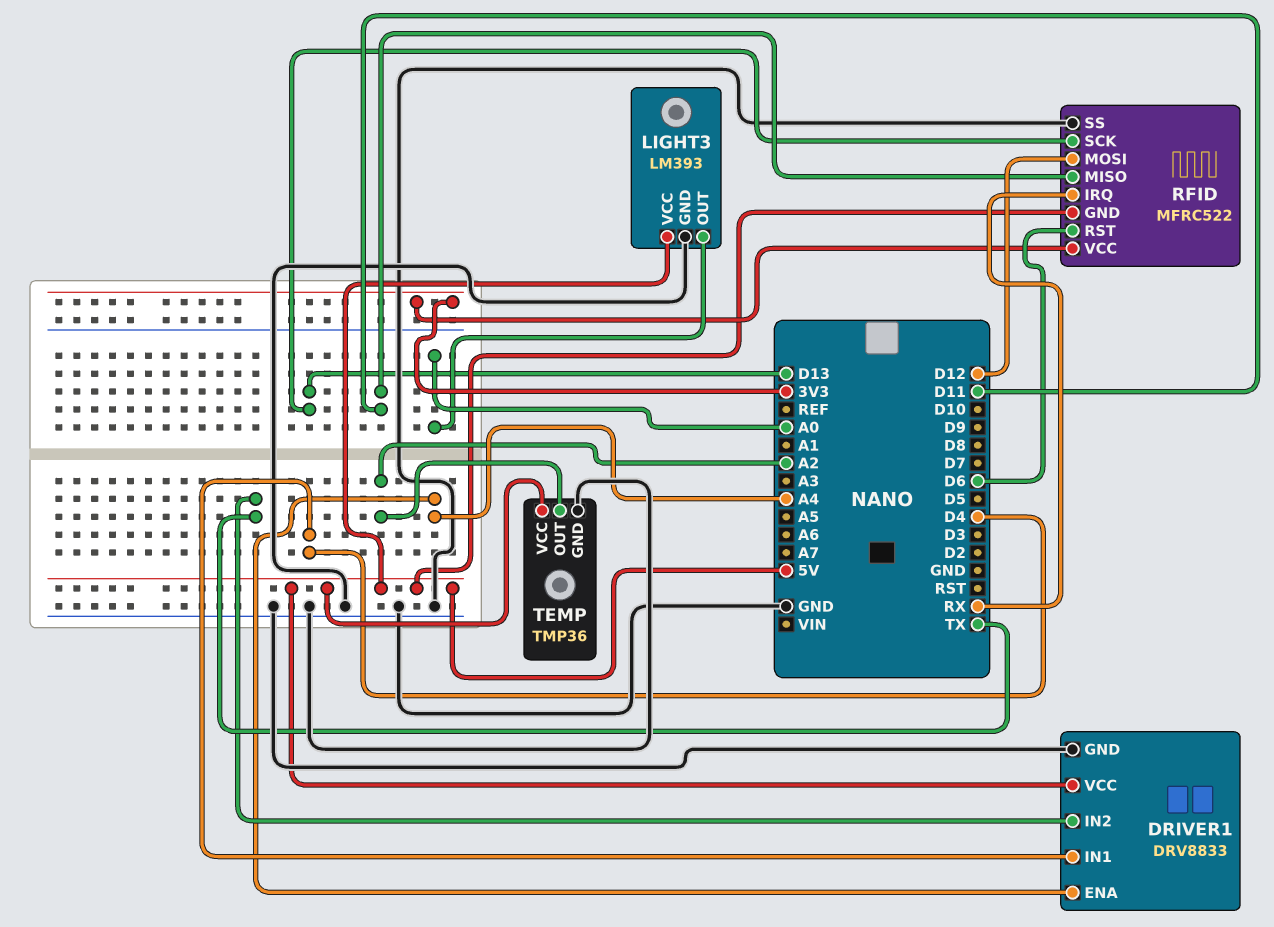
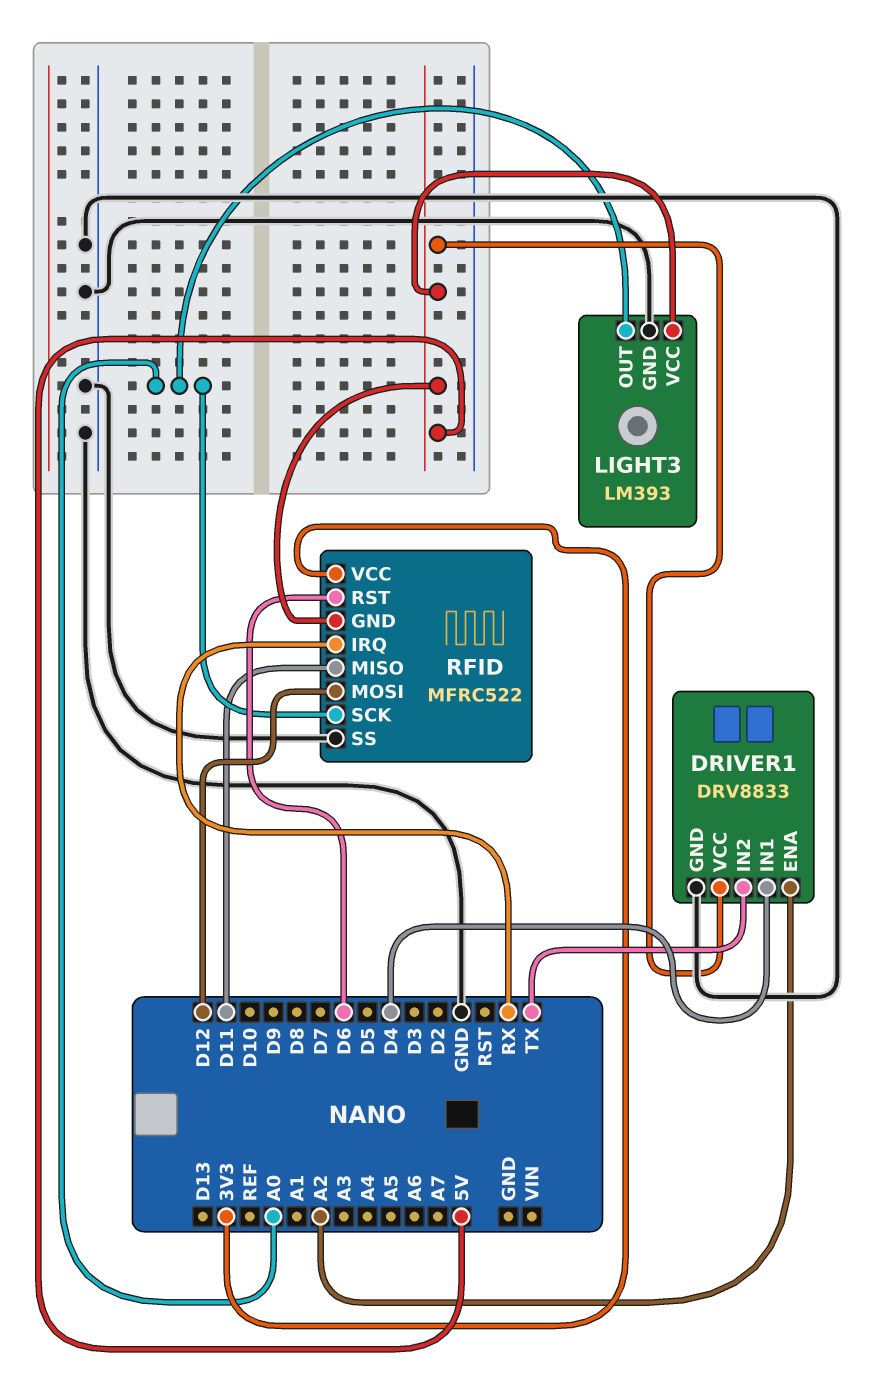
DRIVER1 pin ENA: A4 -> A2
RFID pin SCK: D13 -> A0
TEMP: TMP36 -> none
TEMP pin GND: GND -> none
TEMP pin OUT: A2 -> none
TEMP pin VCC: 5V -> none

